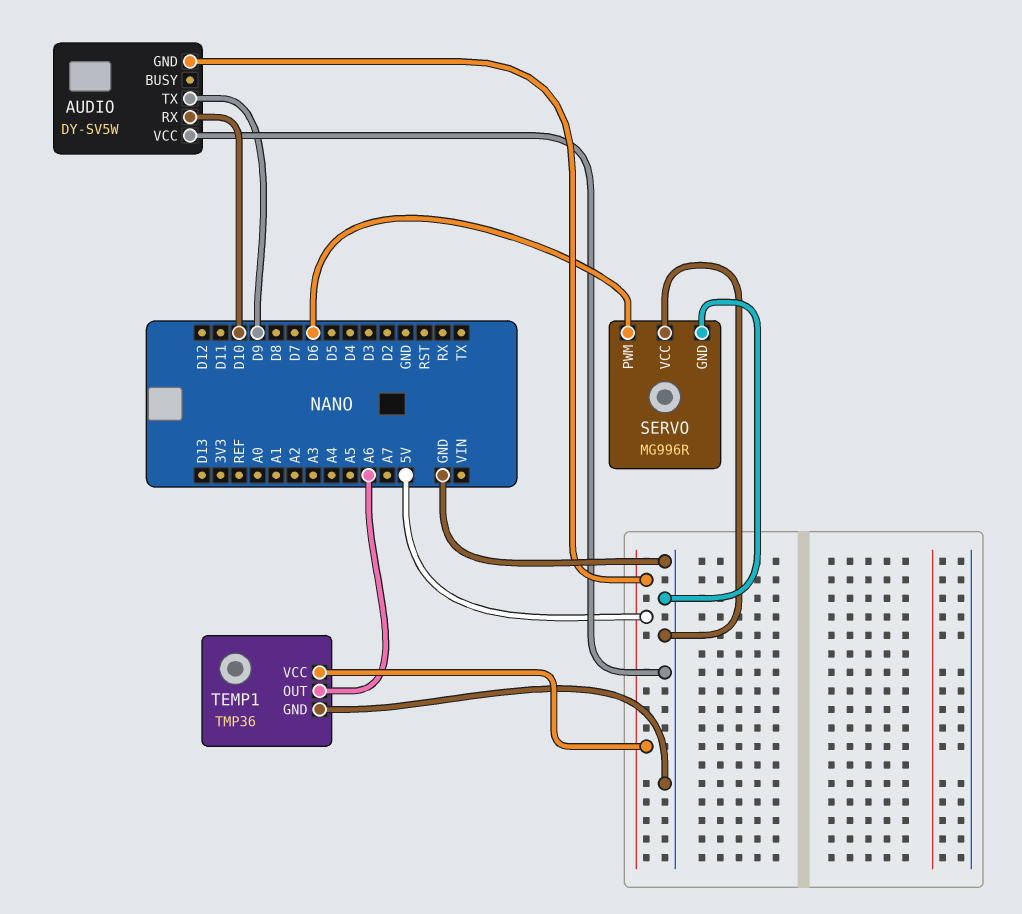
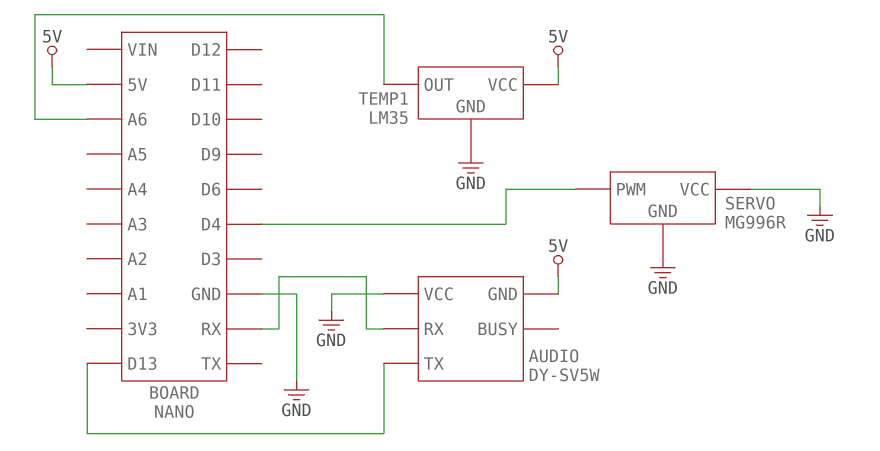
AUDIO pin RX: D10 -> RX
AUDIO pin TX: D9 -> D13
SERVO pin PWM: D6 -> D4
TEMP1: TMP36 -> LM35

